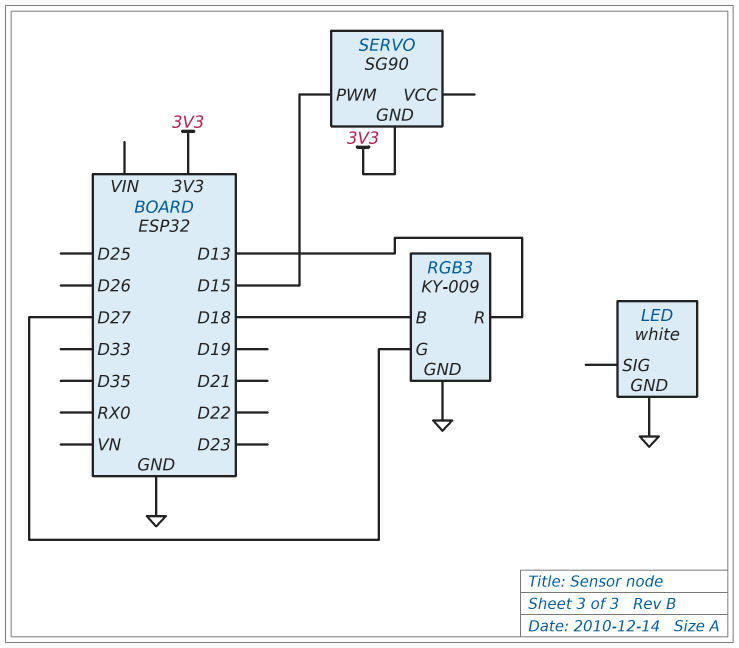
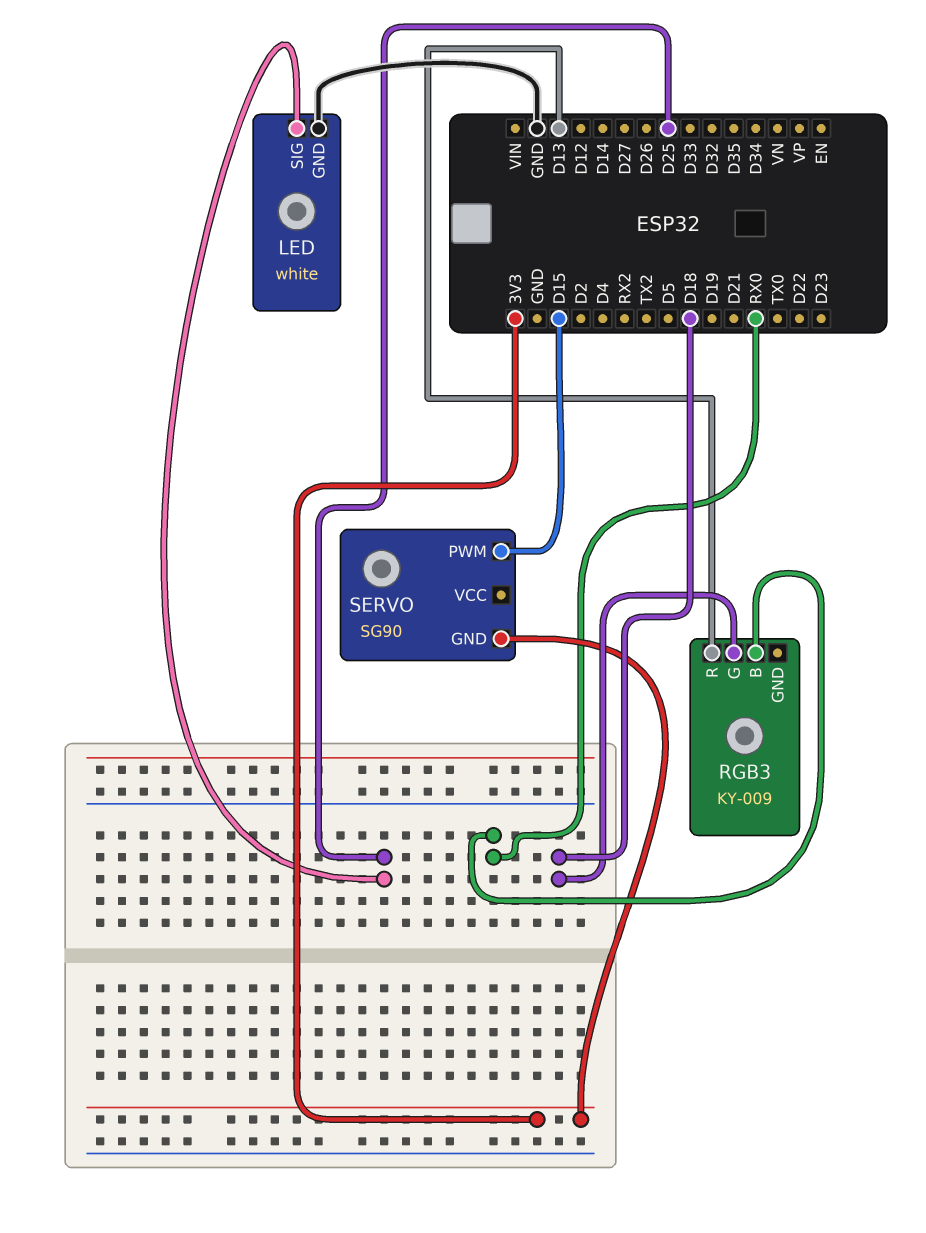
LED pin SIG: none -> D25
RGB3 pin B: D18 -> RX0
RGB3 pin G: D27 -> D18
RGB3 pin GND: GND -> none

